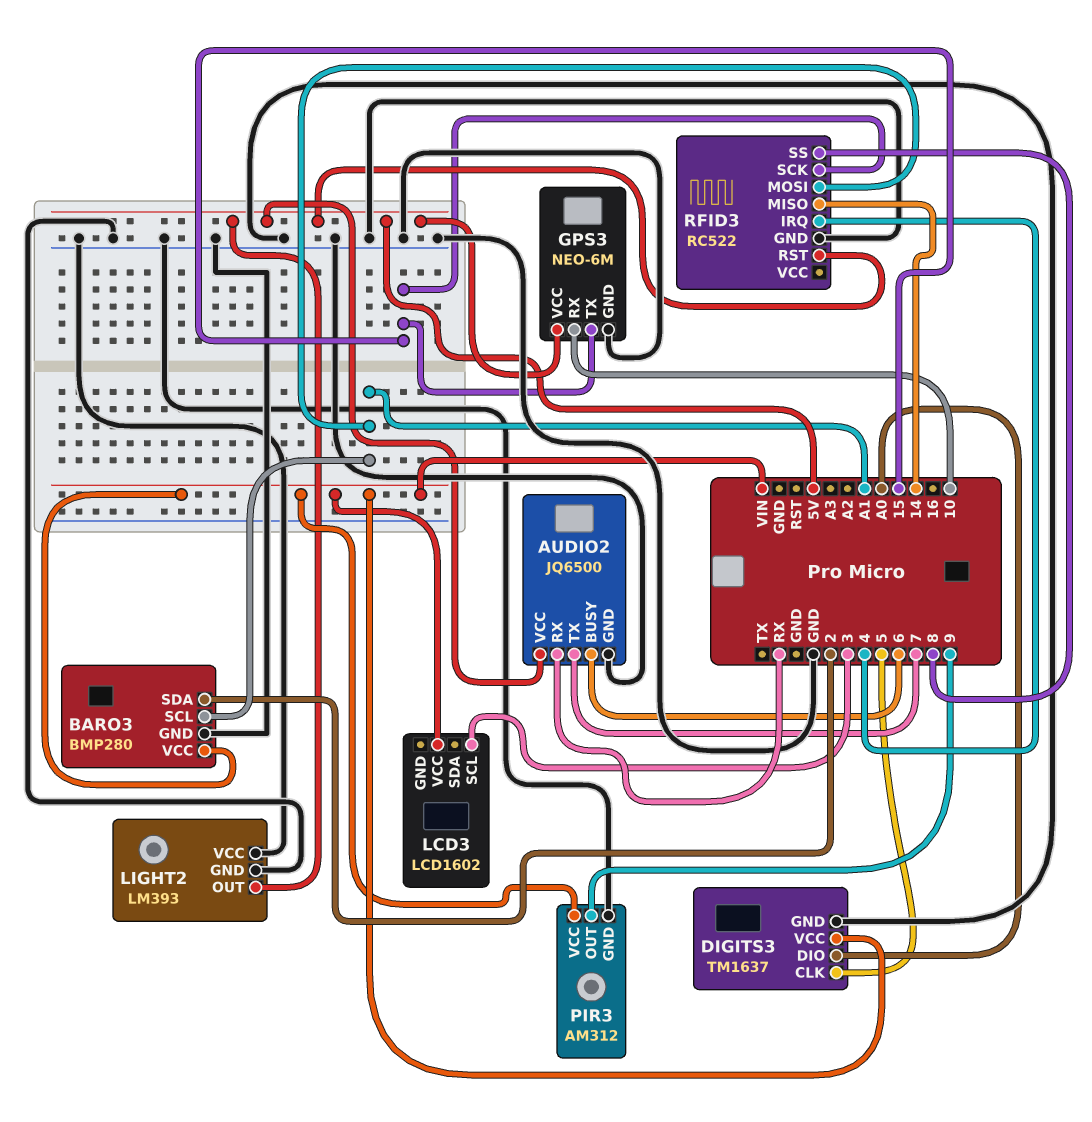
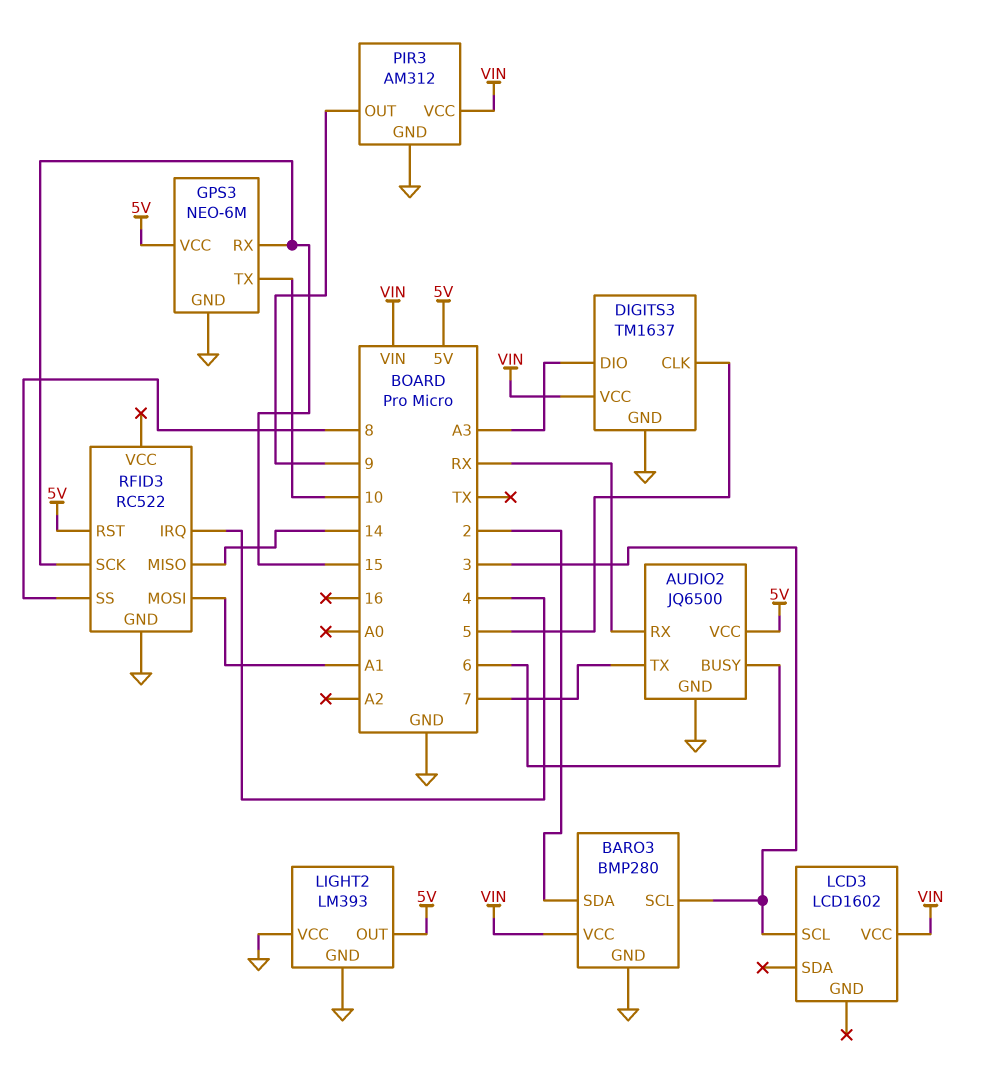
BARO3 pin SCL: A1 -> 3
DIGITS3 pin DIO: A0 -> A3
GPS3 pin RX: 10 -> 15
GPS3 pin TX: 15 -> 10

